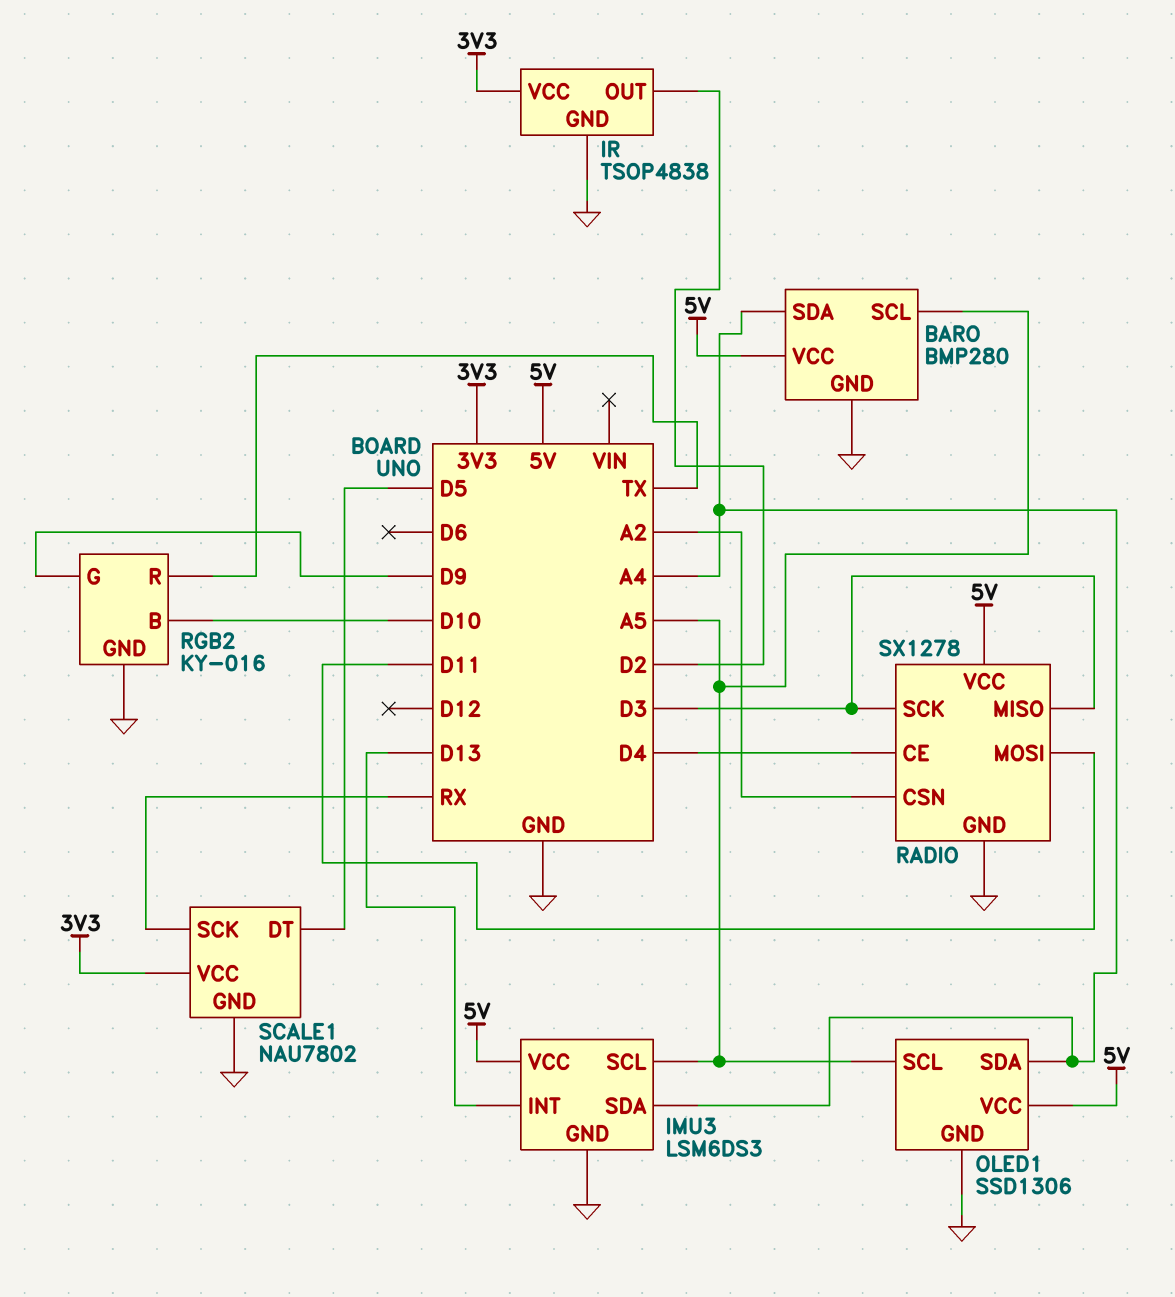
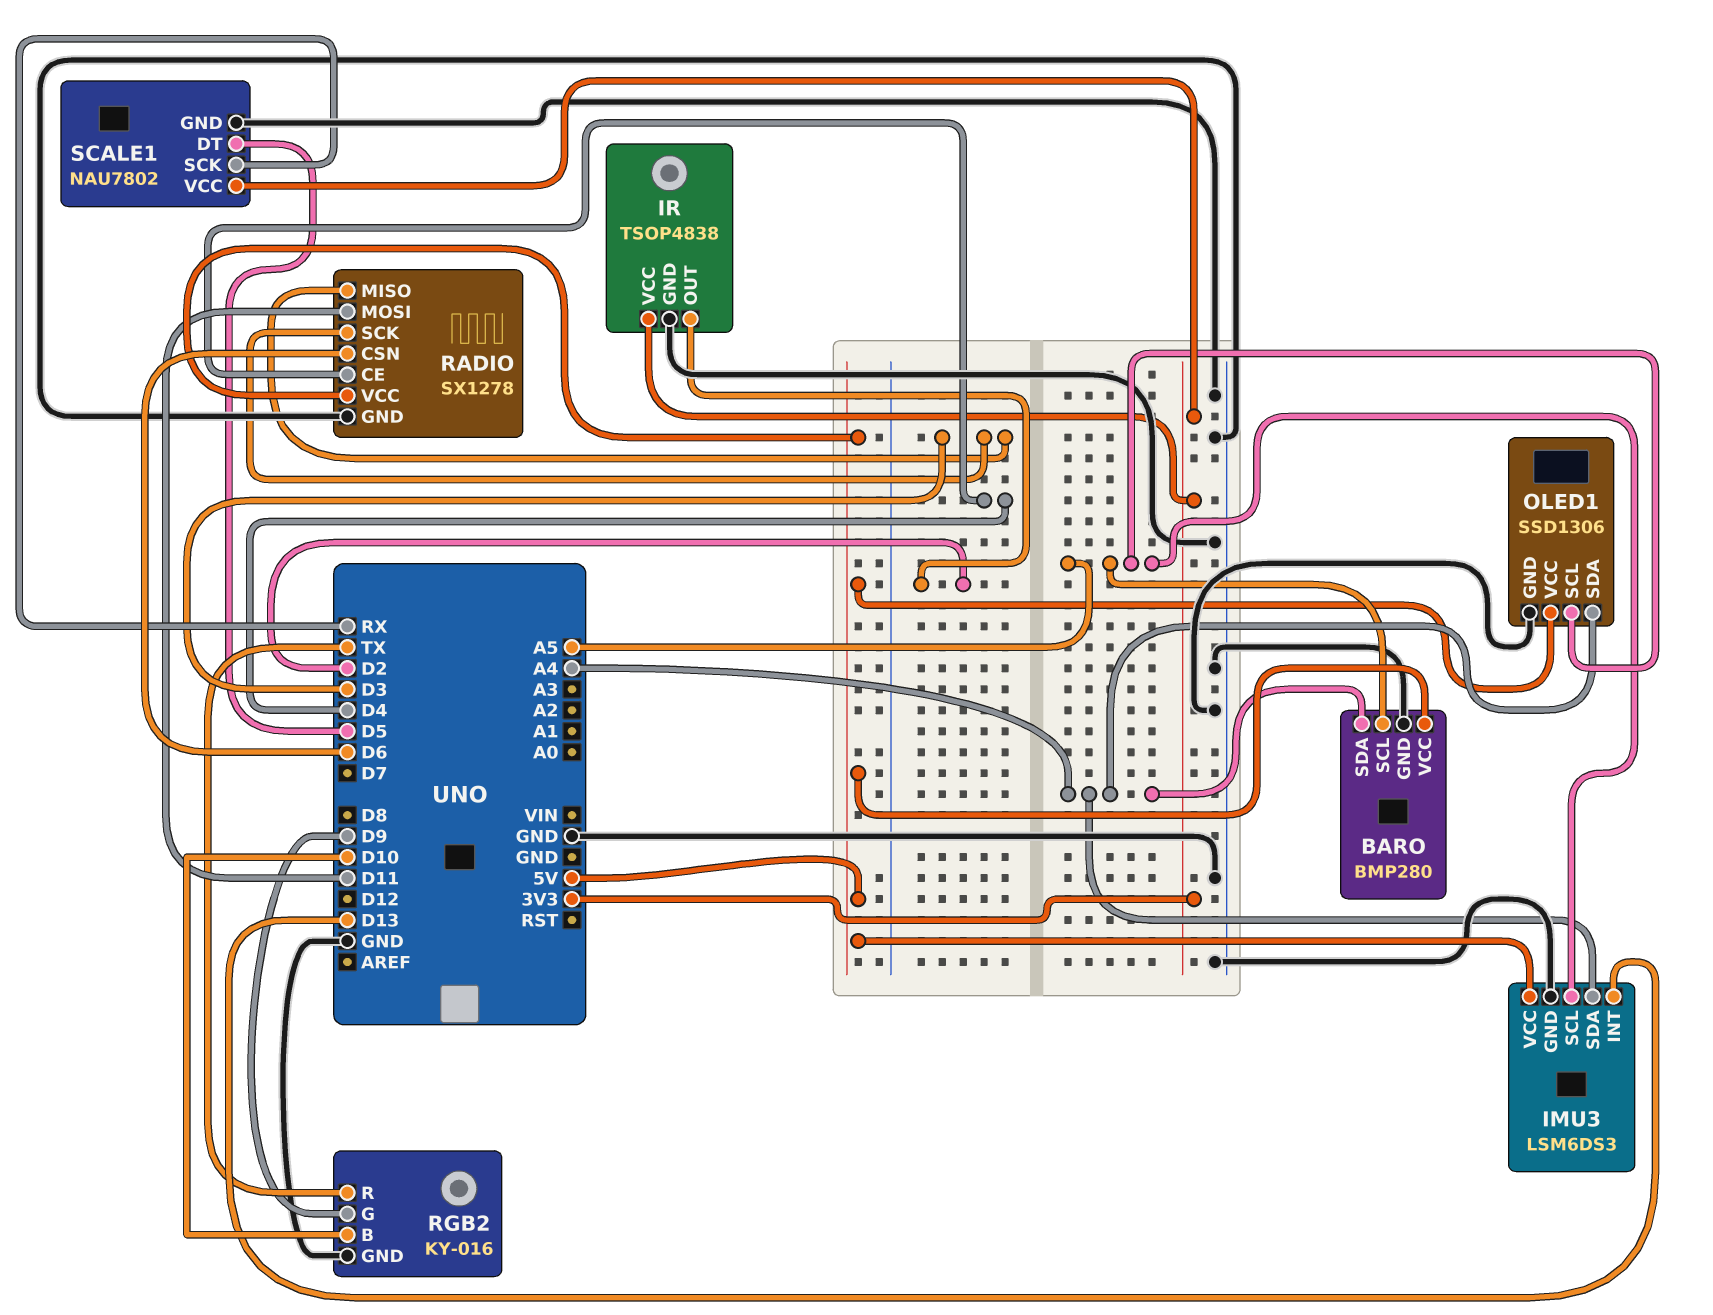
RADIO pin CSN: A2 -> D6

